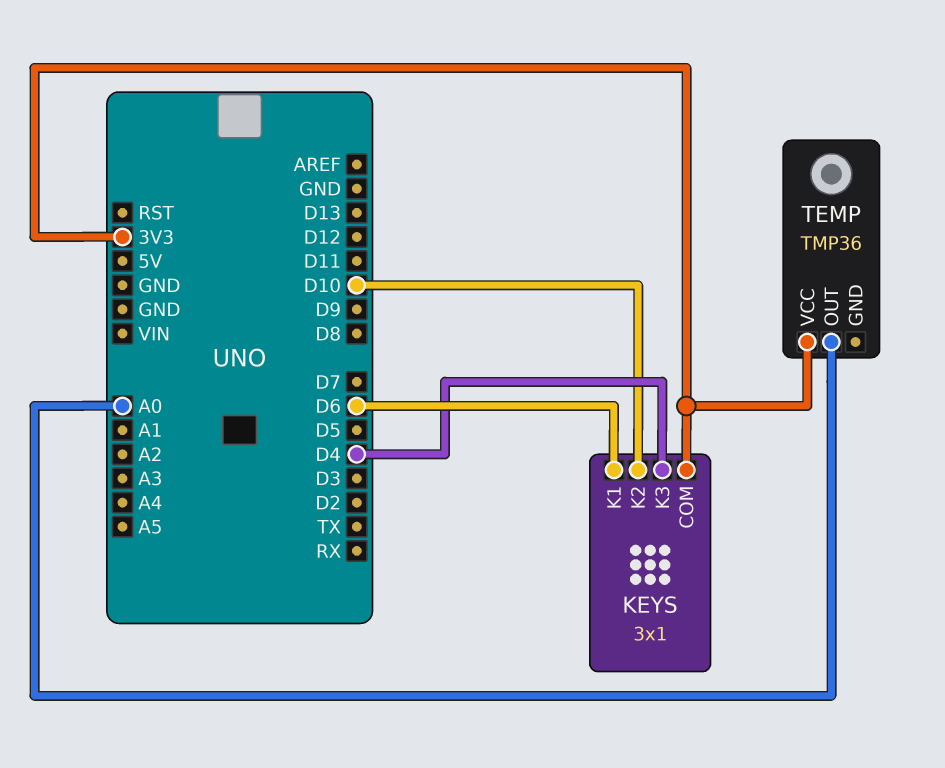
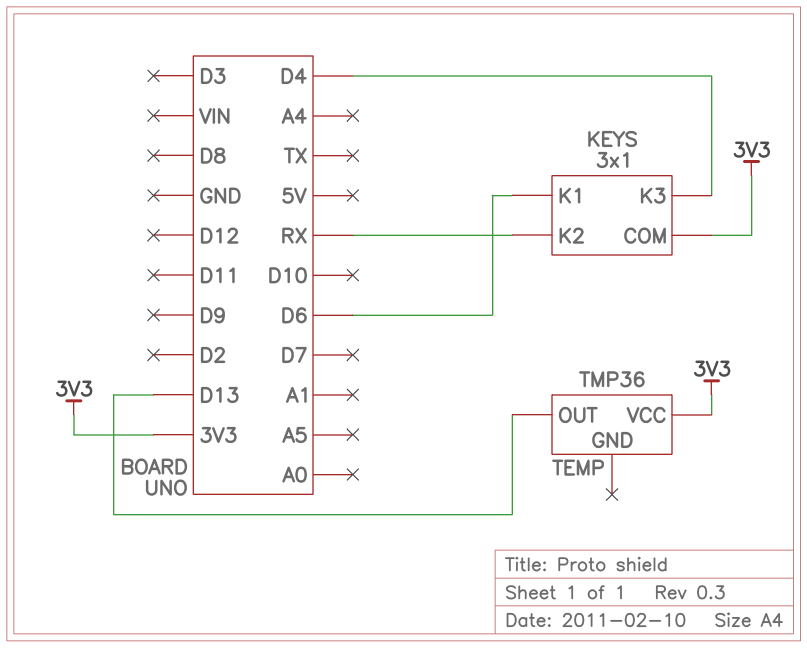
KEYS pin K2: D10 -> RX
TEMP pin OUT: A0 -> D13

